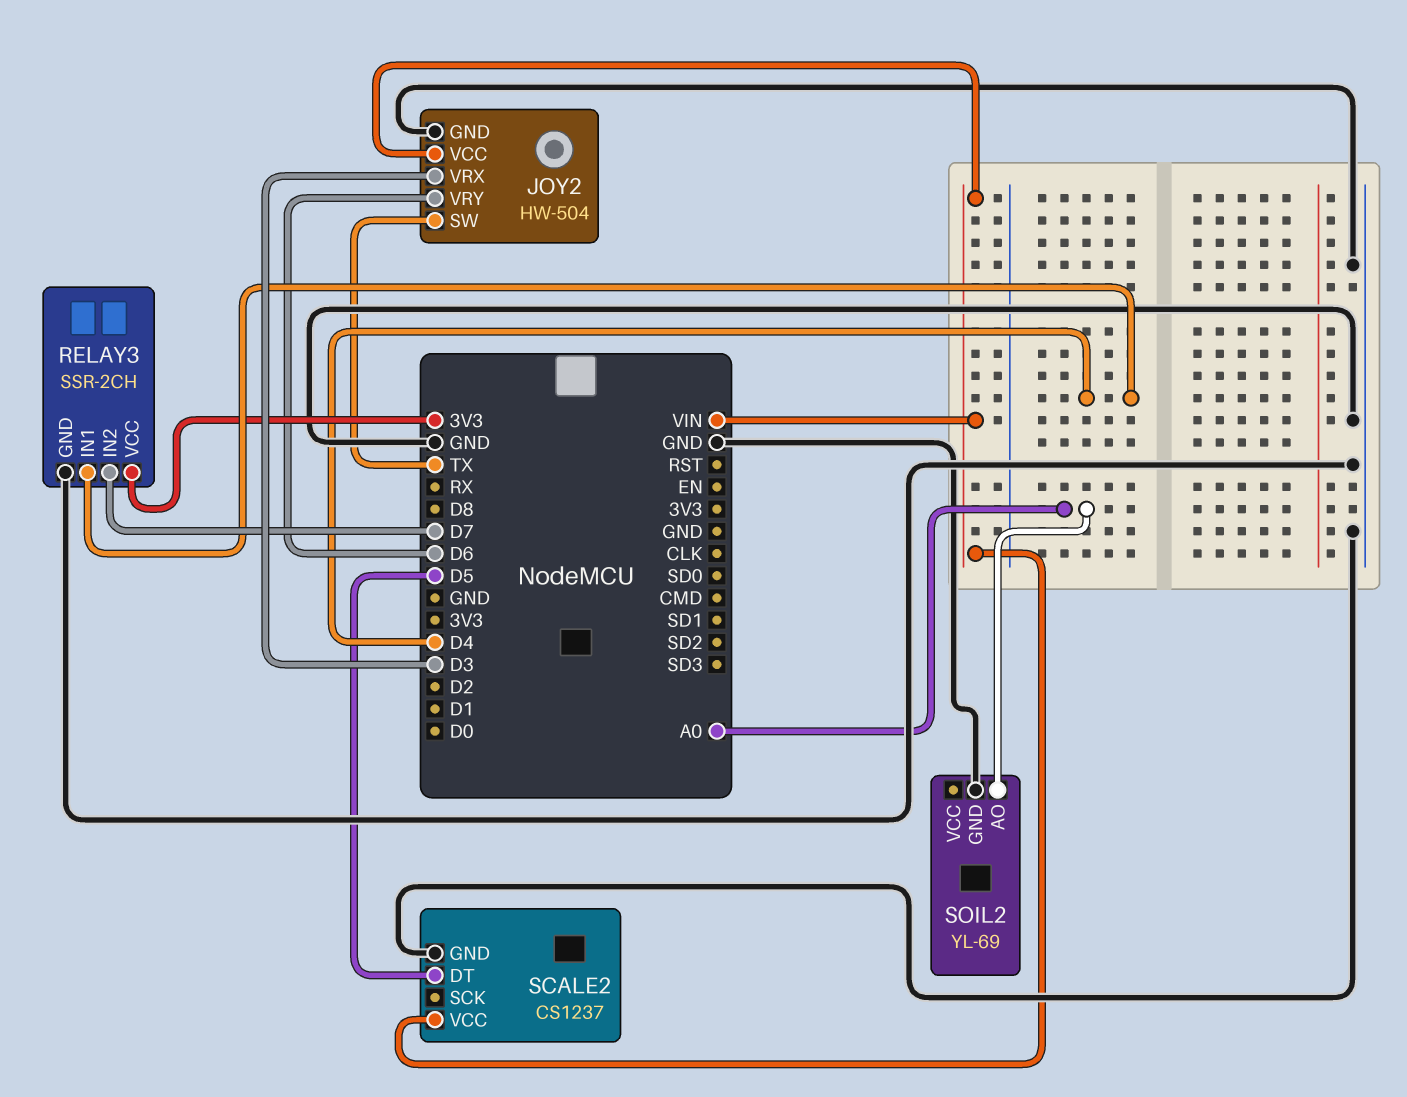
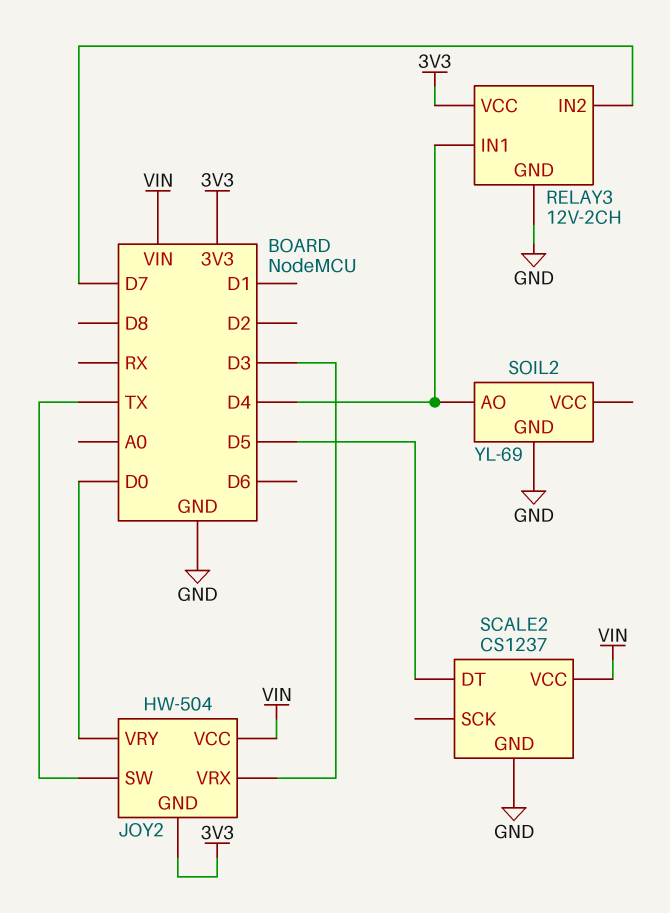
JOY2 pin GND: GND -> 3V3
JOY2 pin VRY: D6 -> D0
RELAY3: SSR-2CH -> 12V-2CH
SOIL2 pin AO: A0 -> D4

